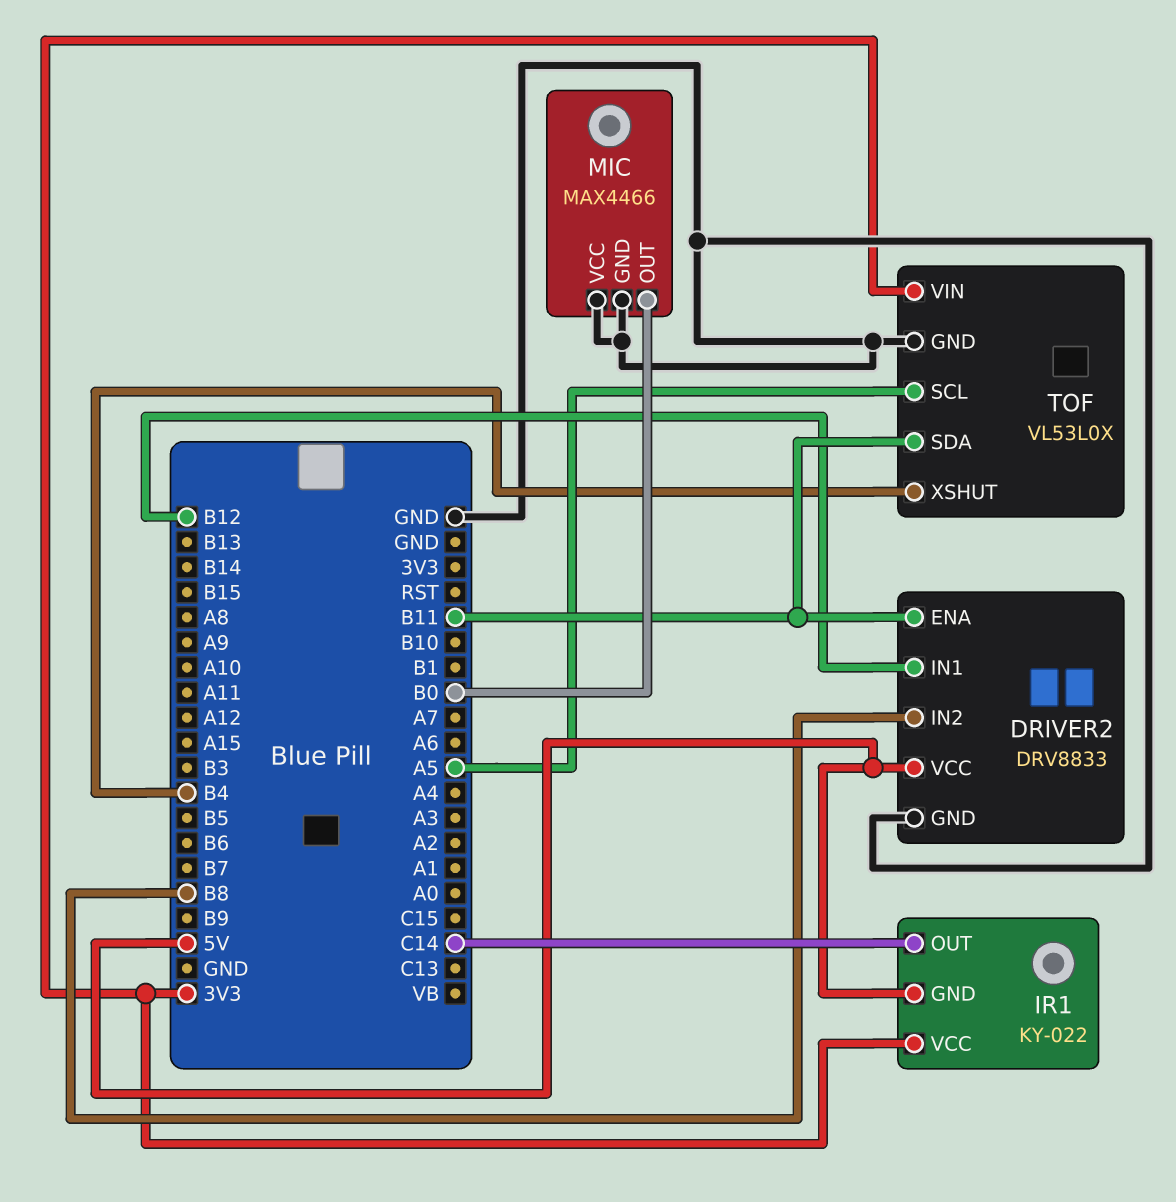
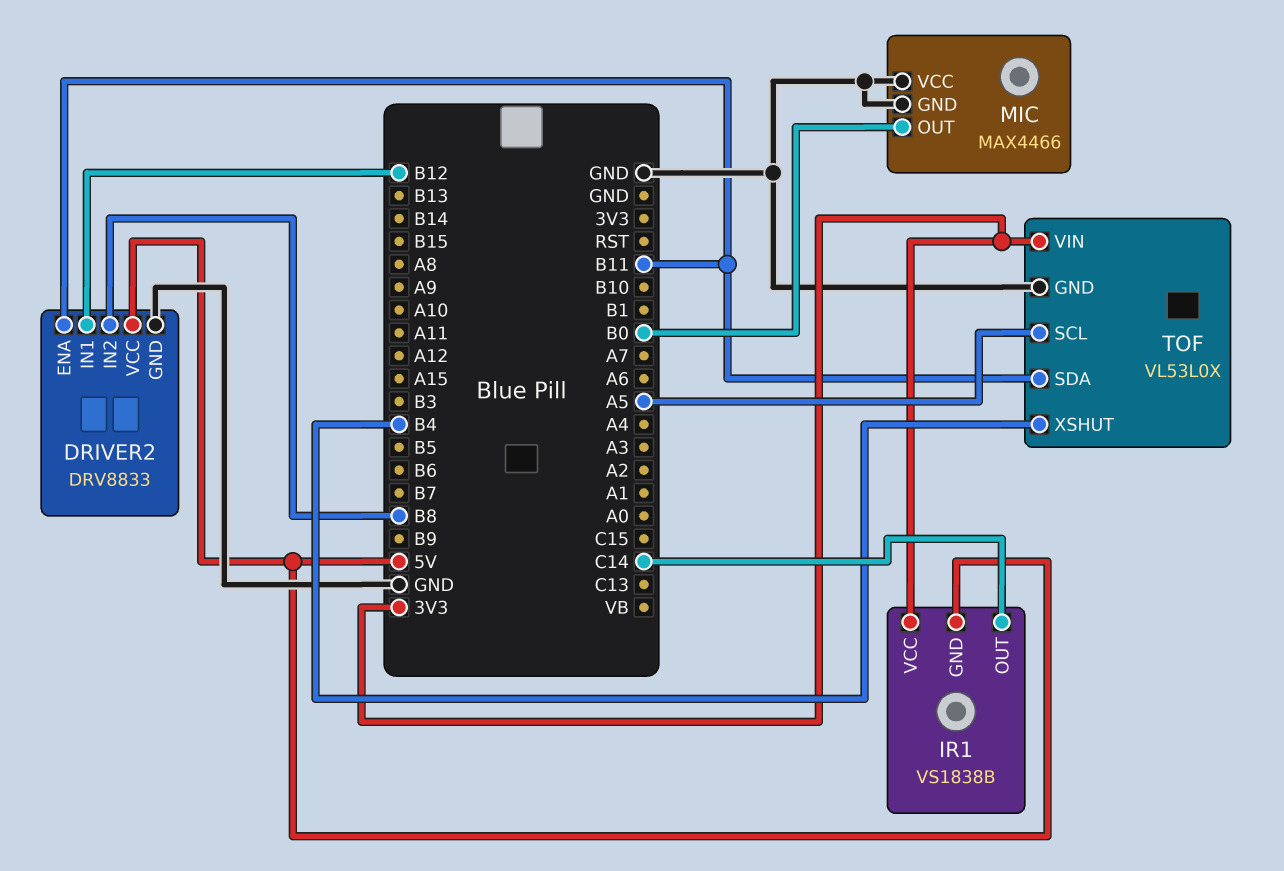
IR1: KY-022 -> VS1838B

